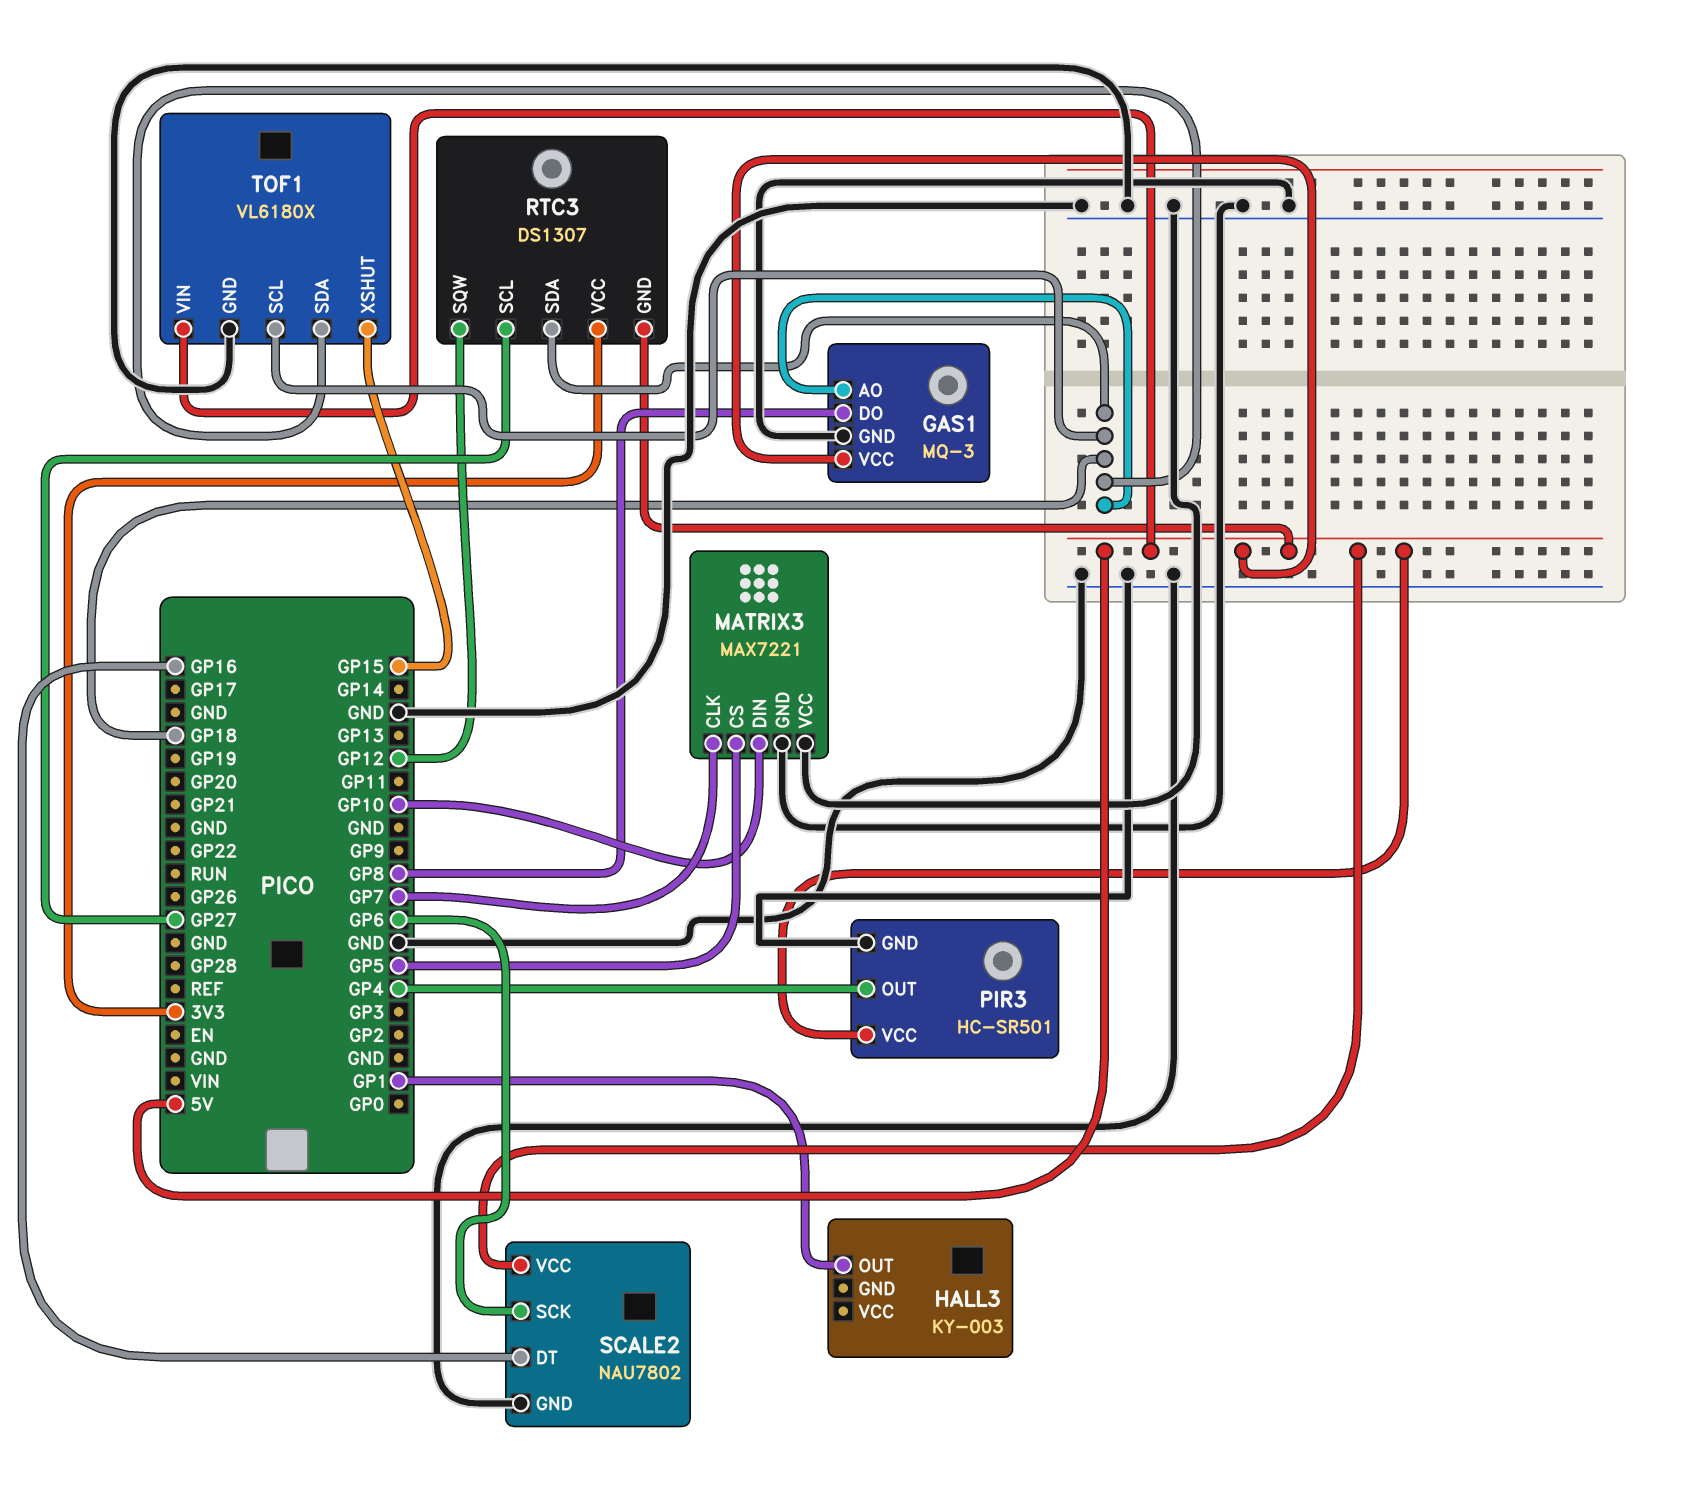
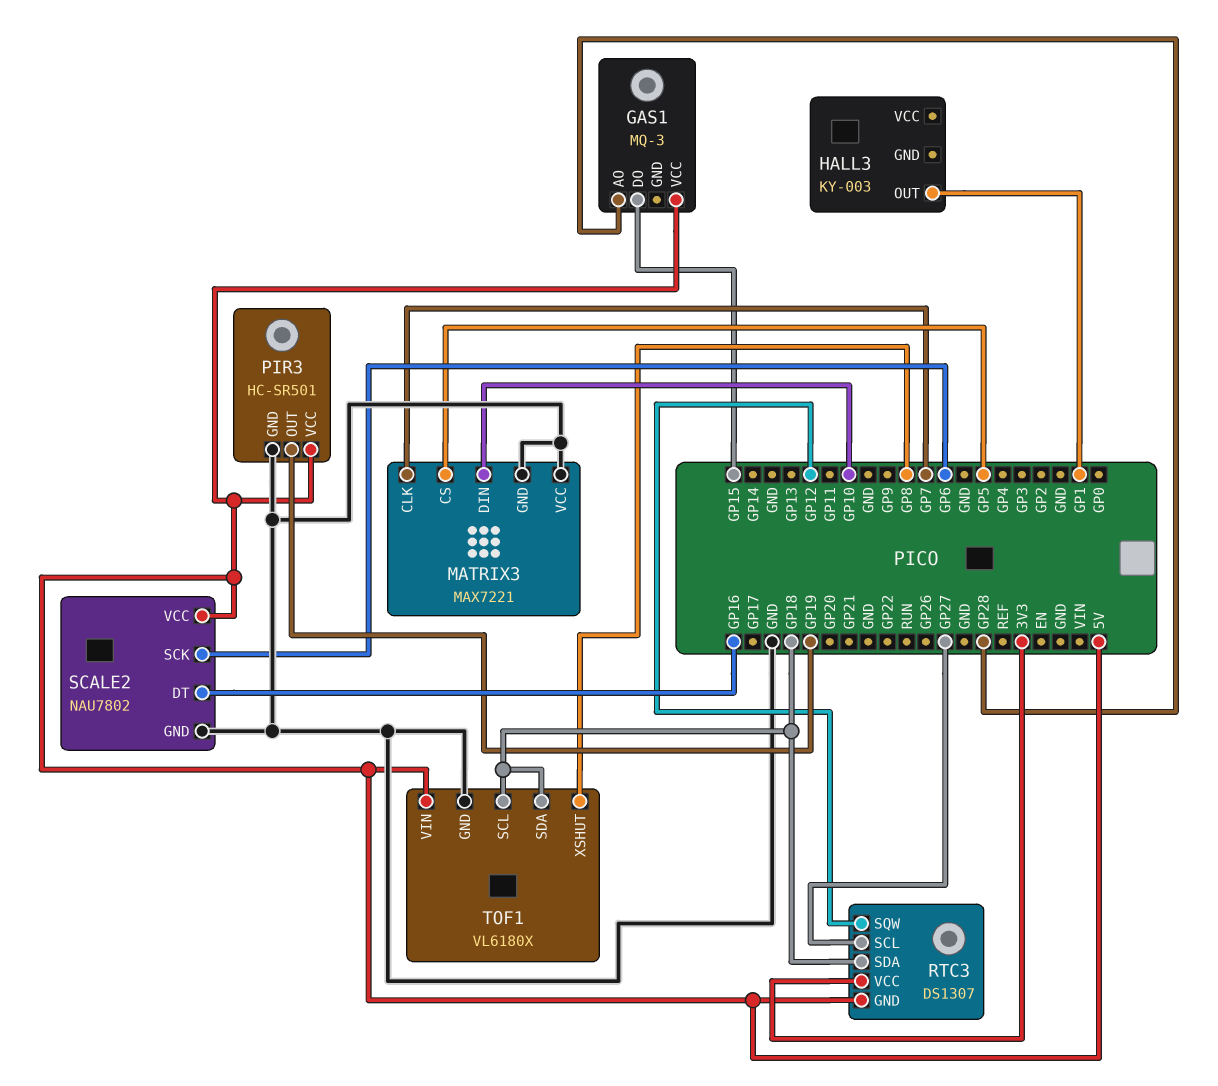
GAS1 pin AO: GP18 -> GP28
GAS1 pin DO: GP8 -> GP15
GAS1 pin GND: GND -> none
PIR3 pin OUT: GP4 -> GP19
TOF1 pin XSHUT: GP15 -> GP8

